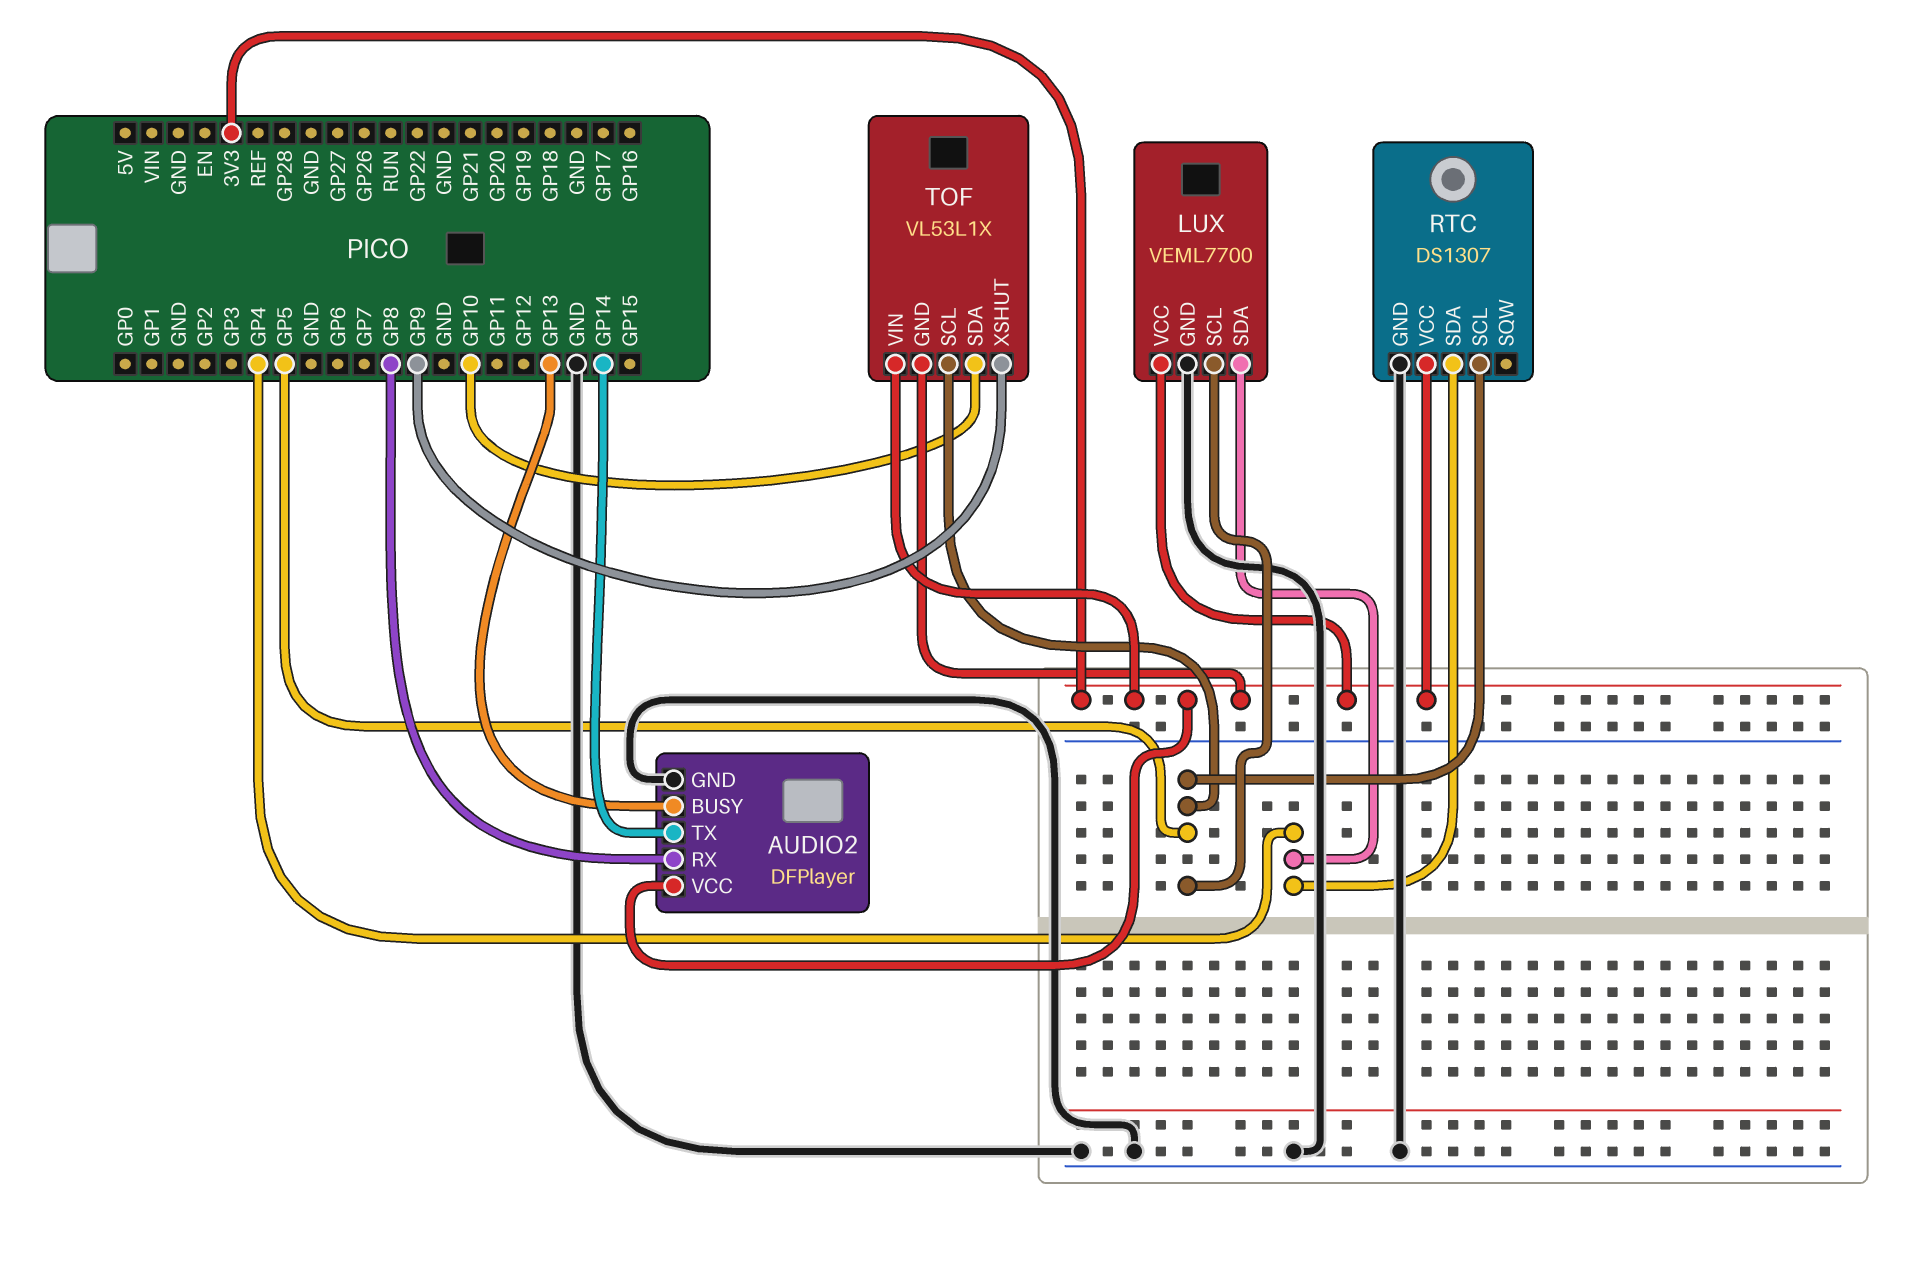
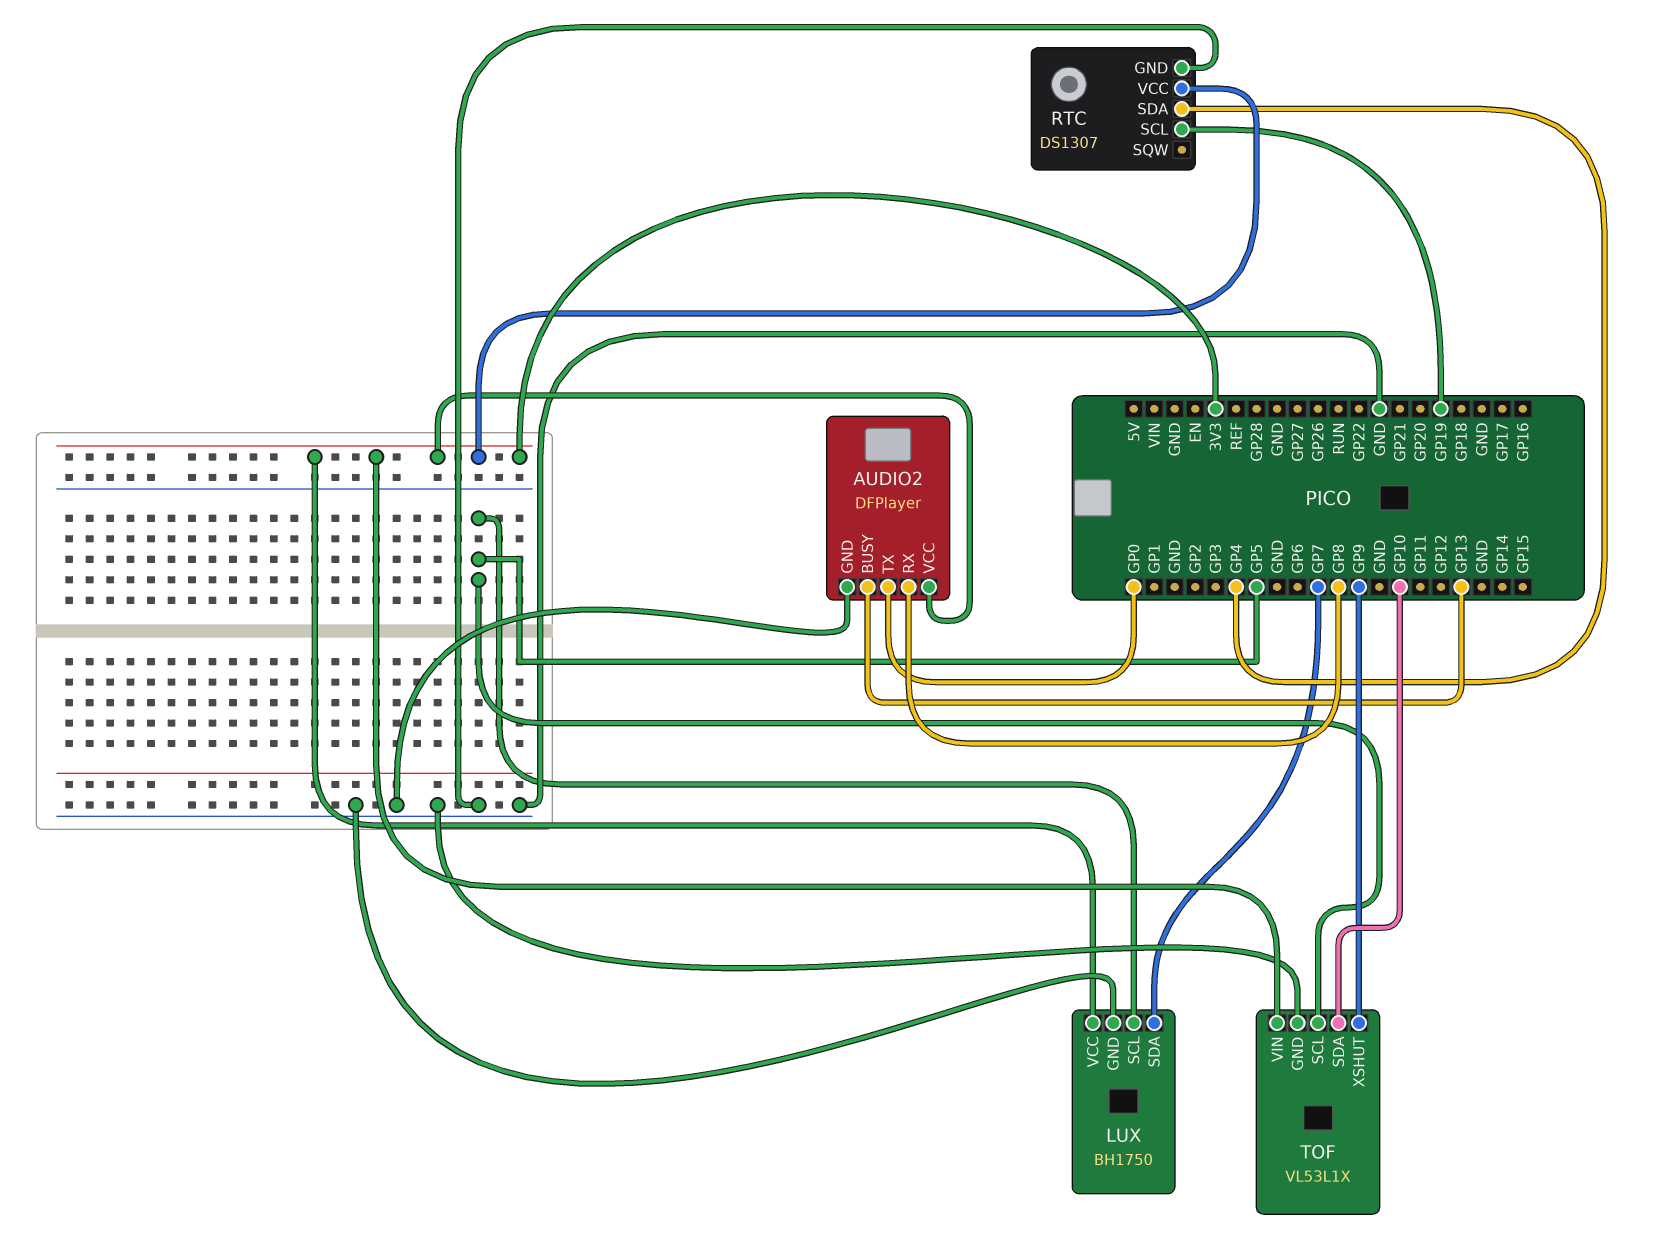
AUDIO2 pin TX: GP14 -> GP0
LUX: VEML7700 -> BH1750
LUX pin SDA: GP4 -> GP7
RTC pin SCL: GP5 -> GP19
TOF pin GND: 3V3 -> GND

